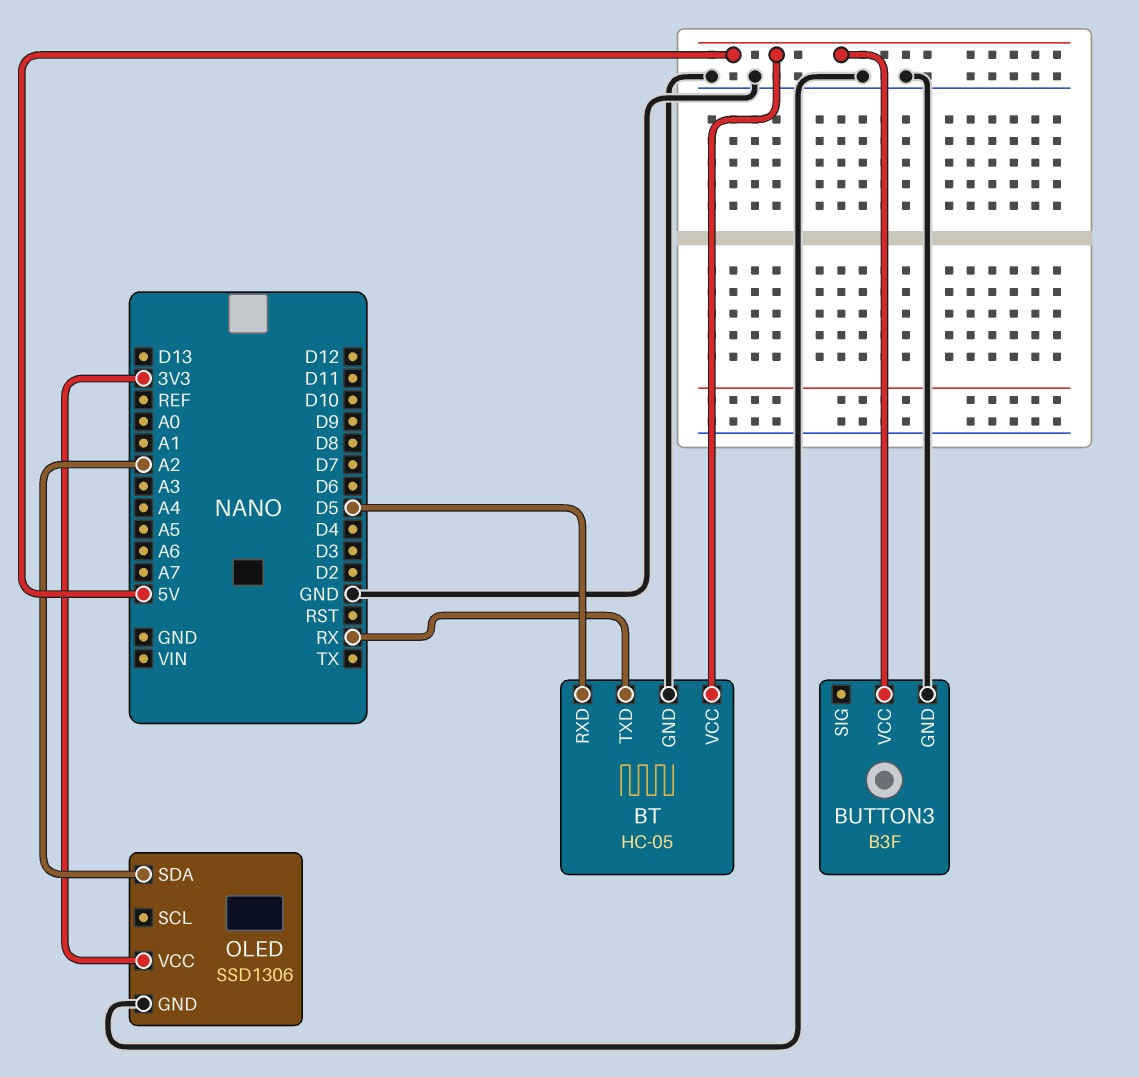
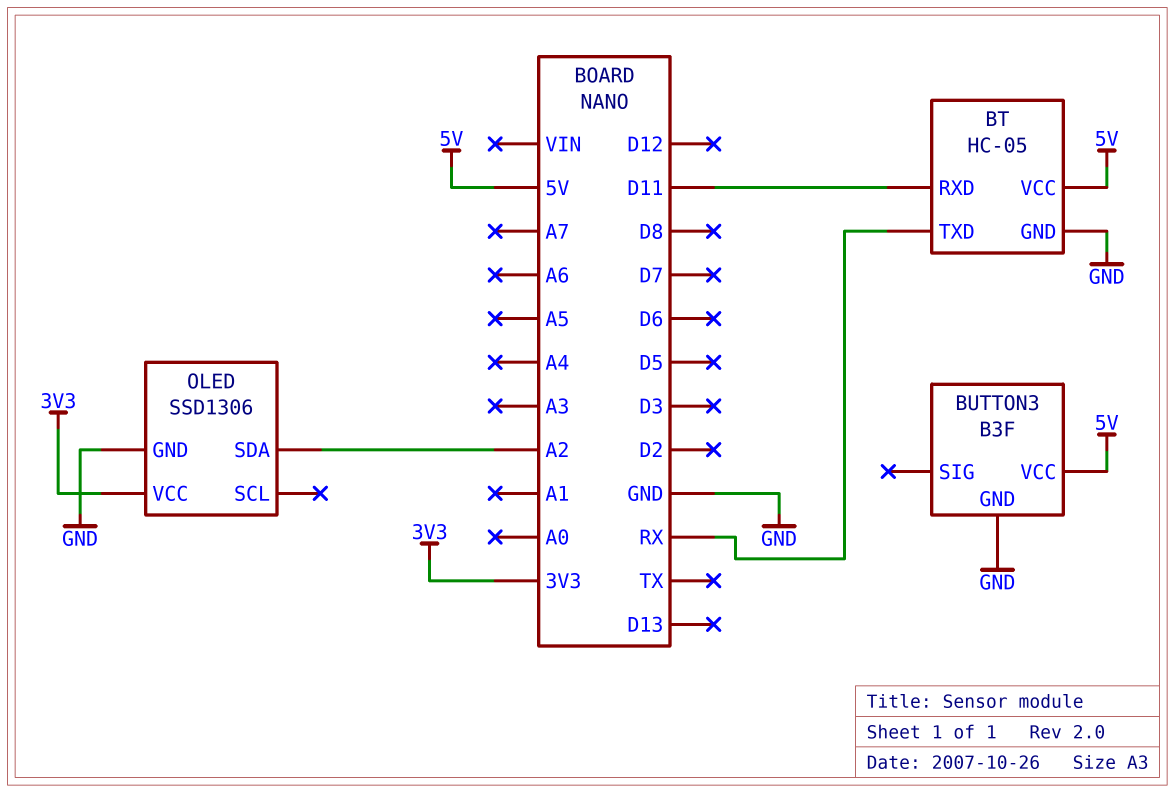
BT pin RXD: D5 -> D11

